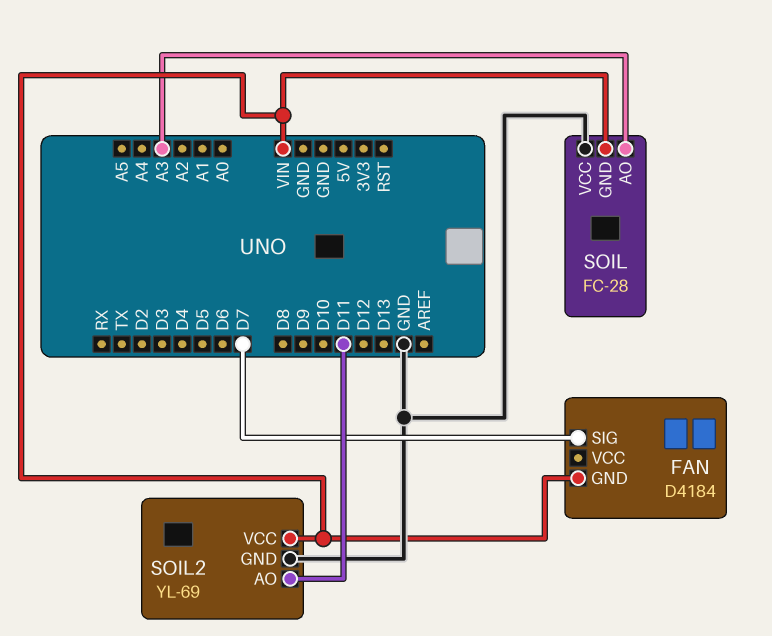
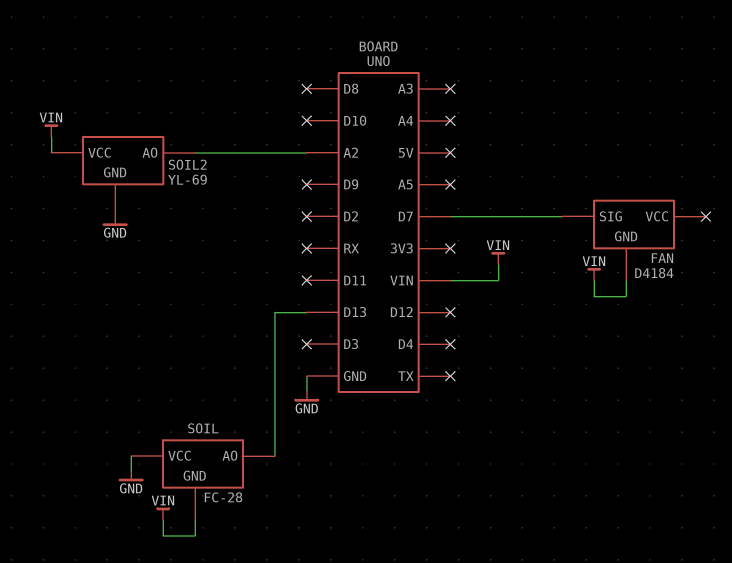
SOIL pin AO: A3 -> D13
SOIL2 pin AO: D11 -> A2

